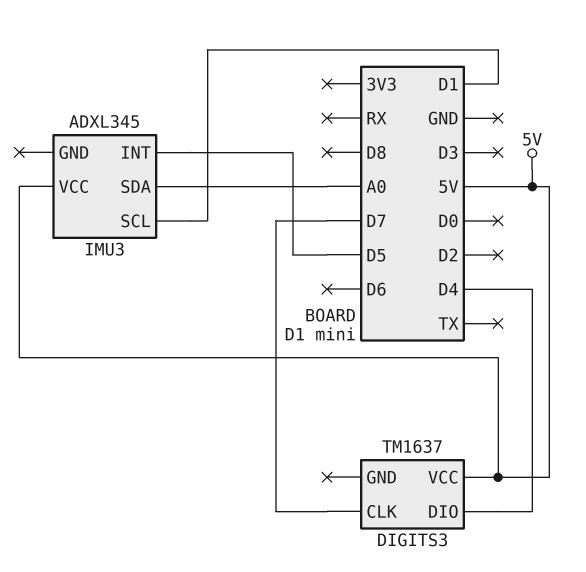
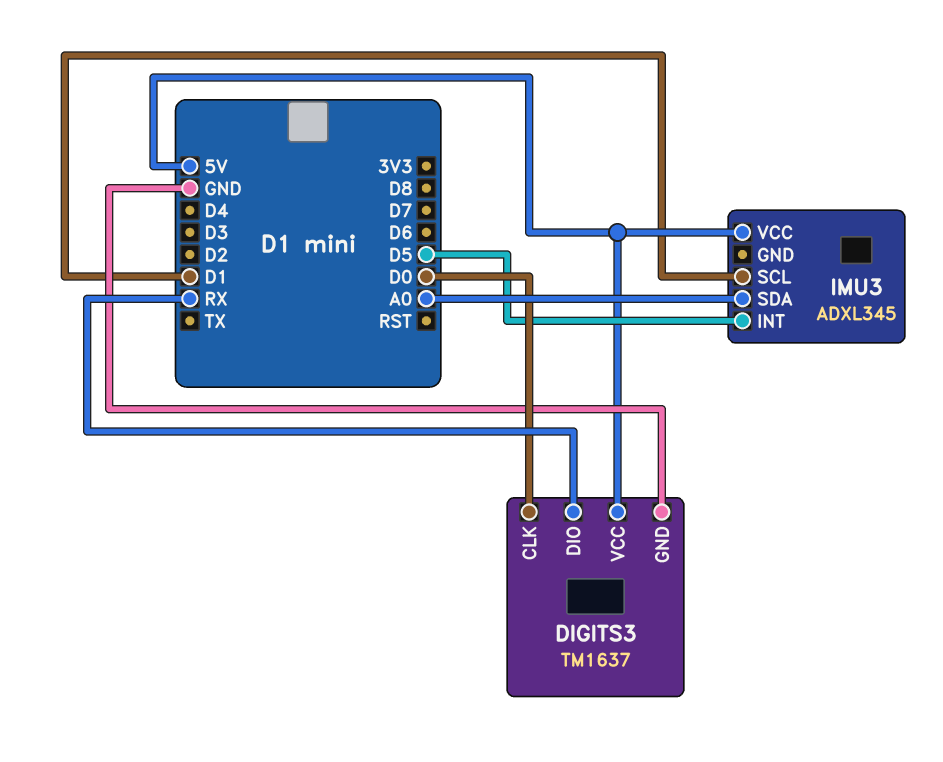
DIGITS3 pin CLK: D7 -> D0
DIGITS3 pin DIO: D4 -> RX
DIGITS3 pin GND: none -> GND

